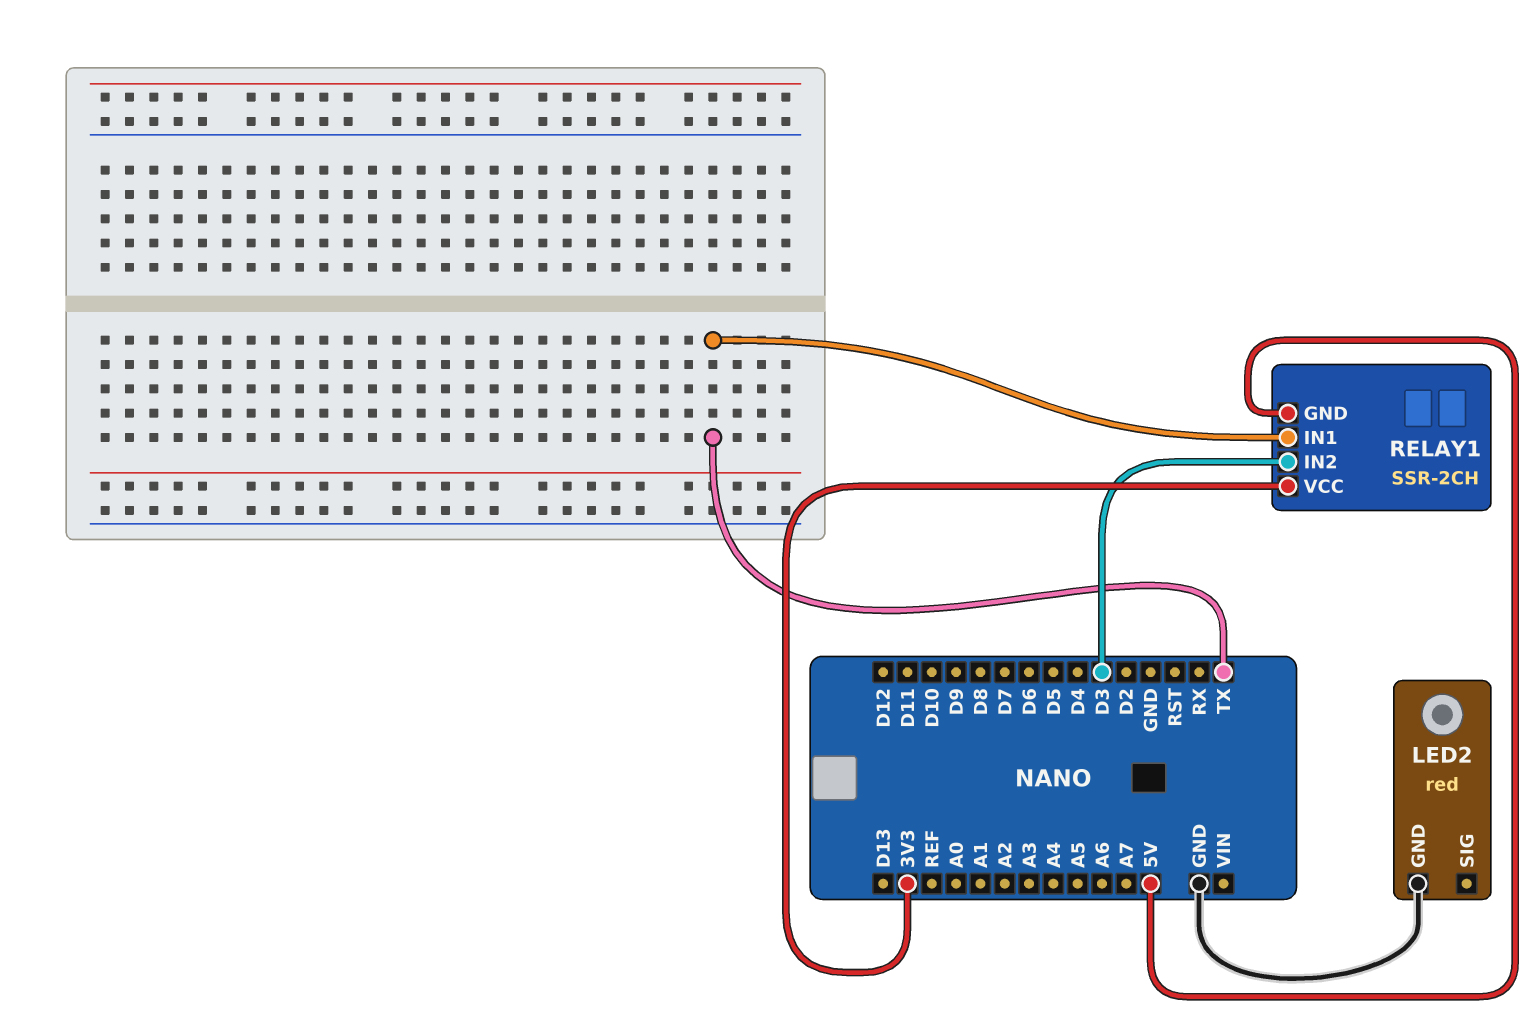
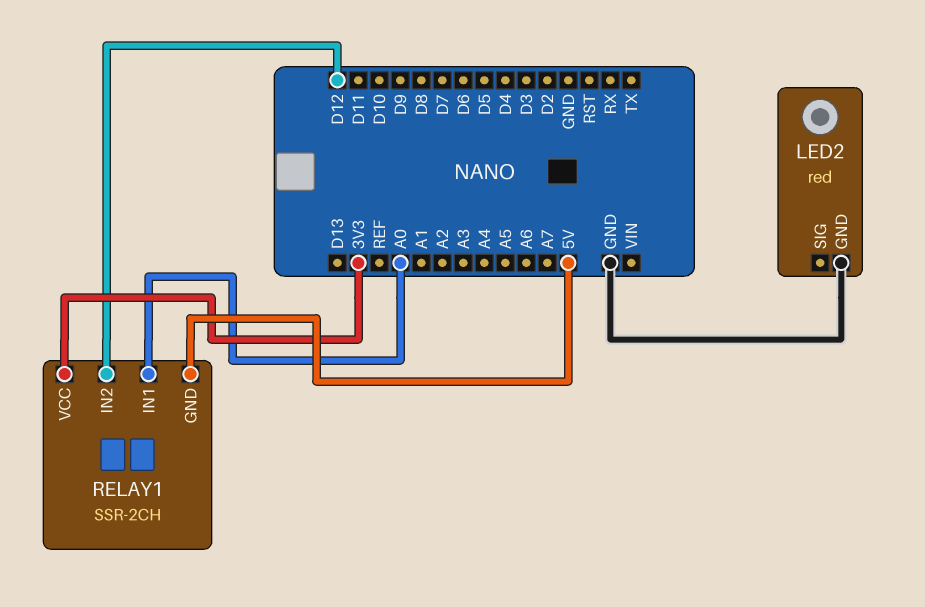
RELAY1 pin IN1: TX -> A0
RELAY1 pin IN2: D3 -> D12

